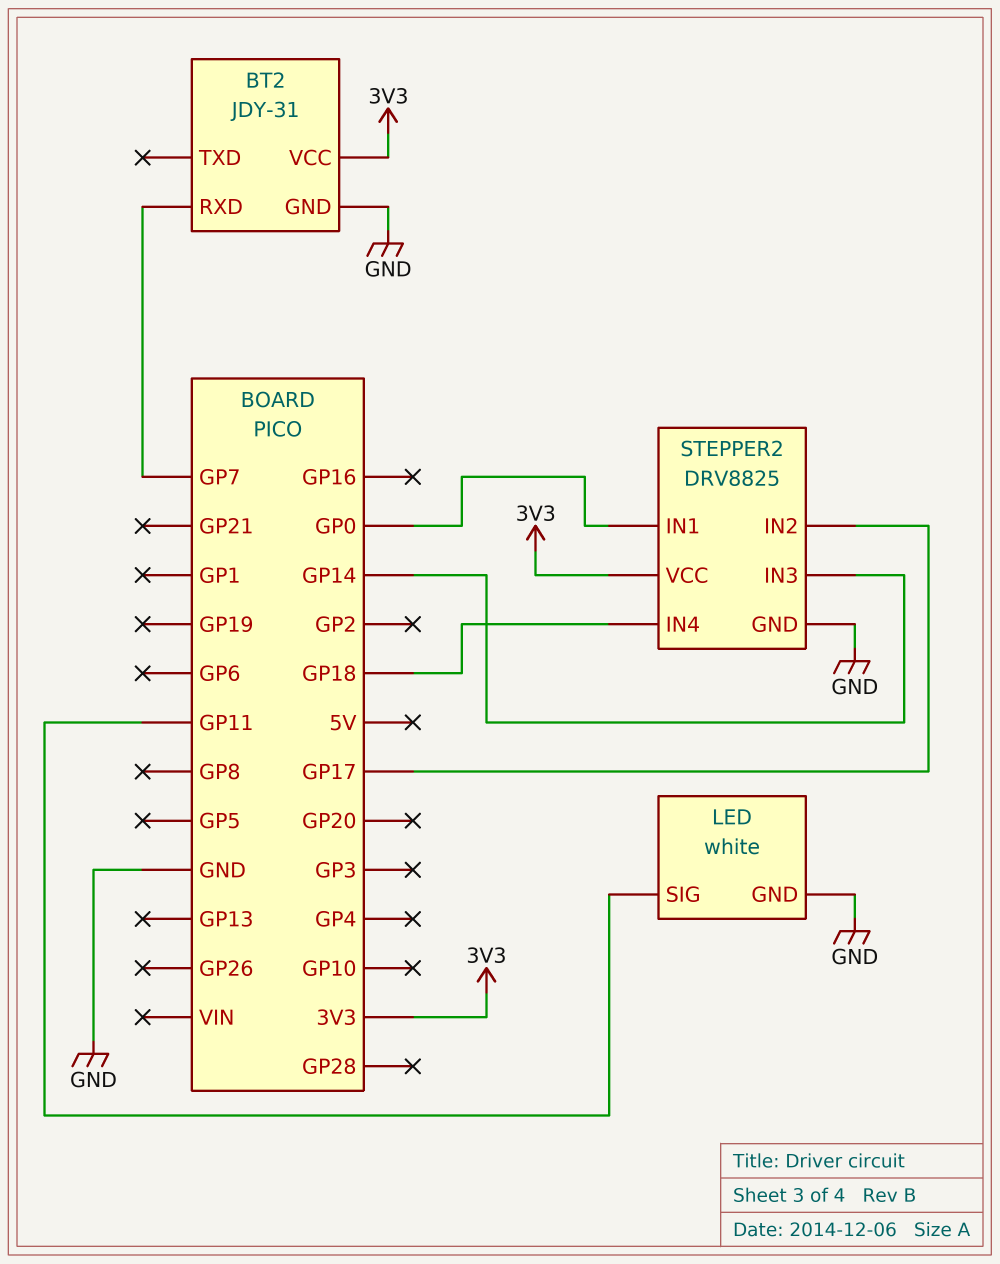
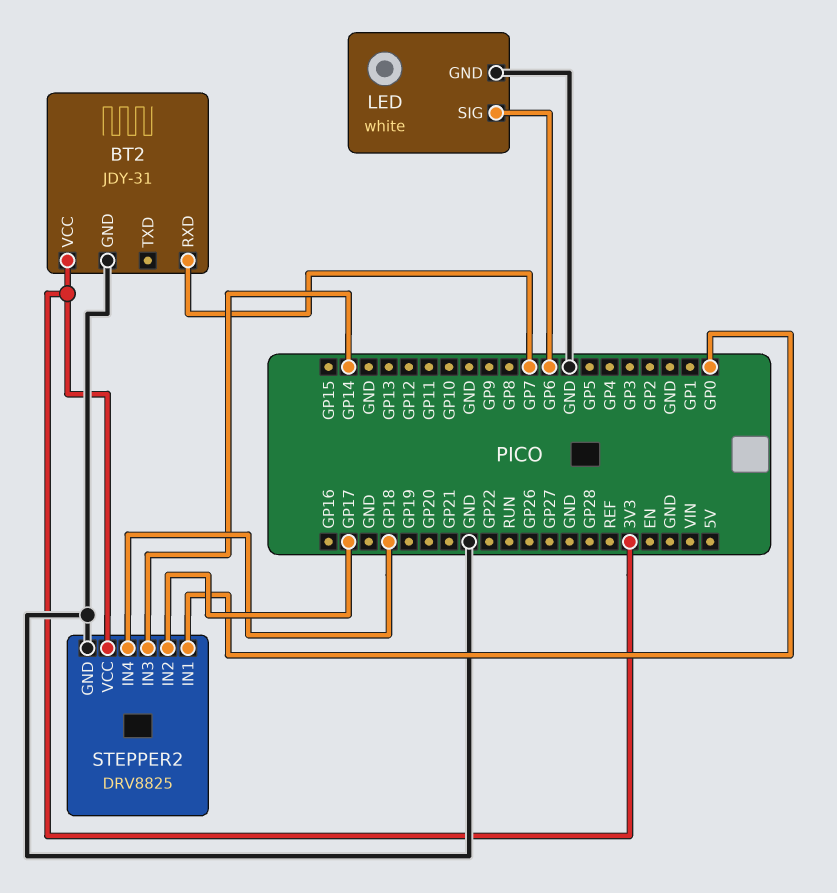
LED pin SIG: GP11 -> GP6

